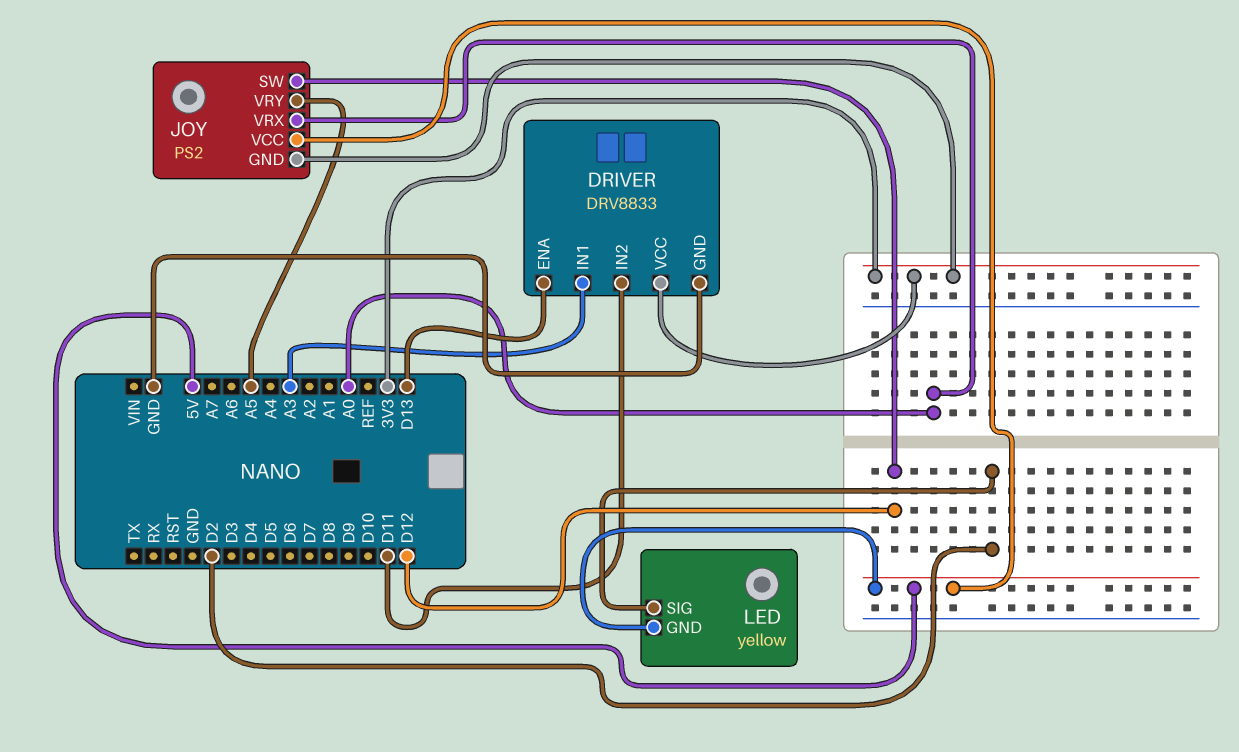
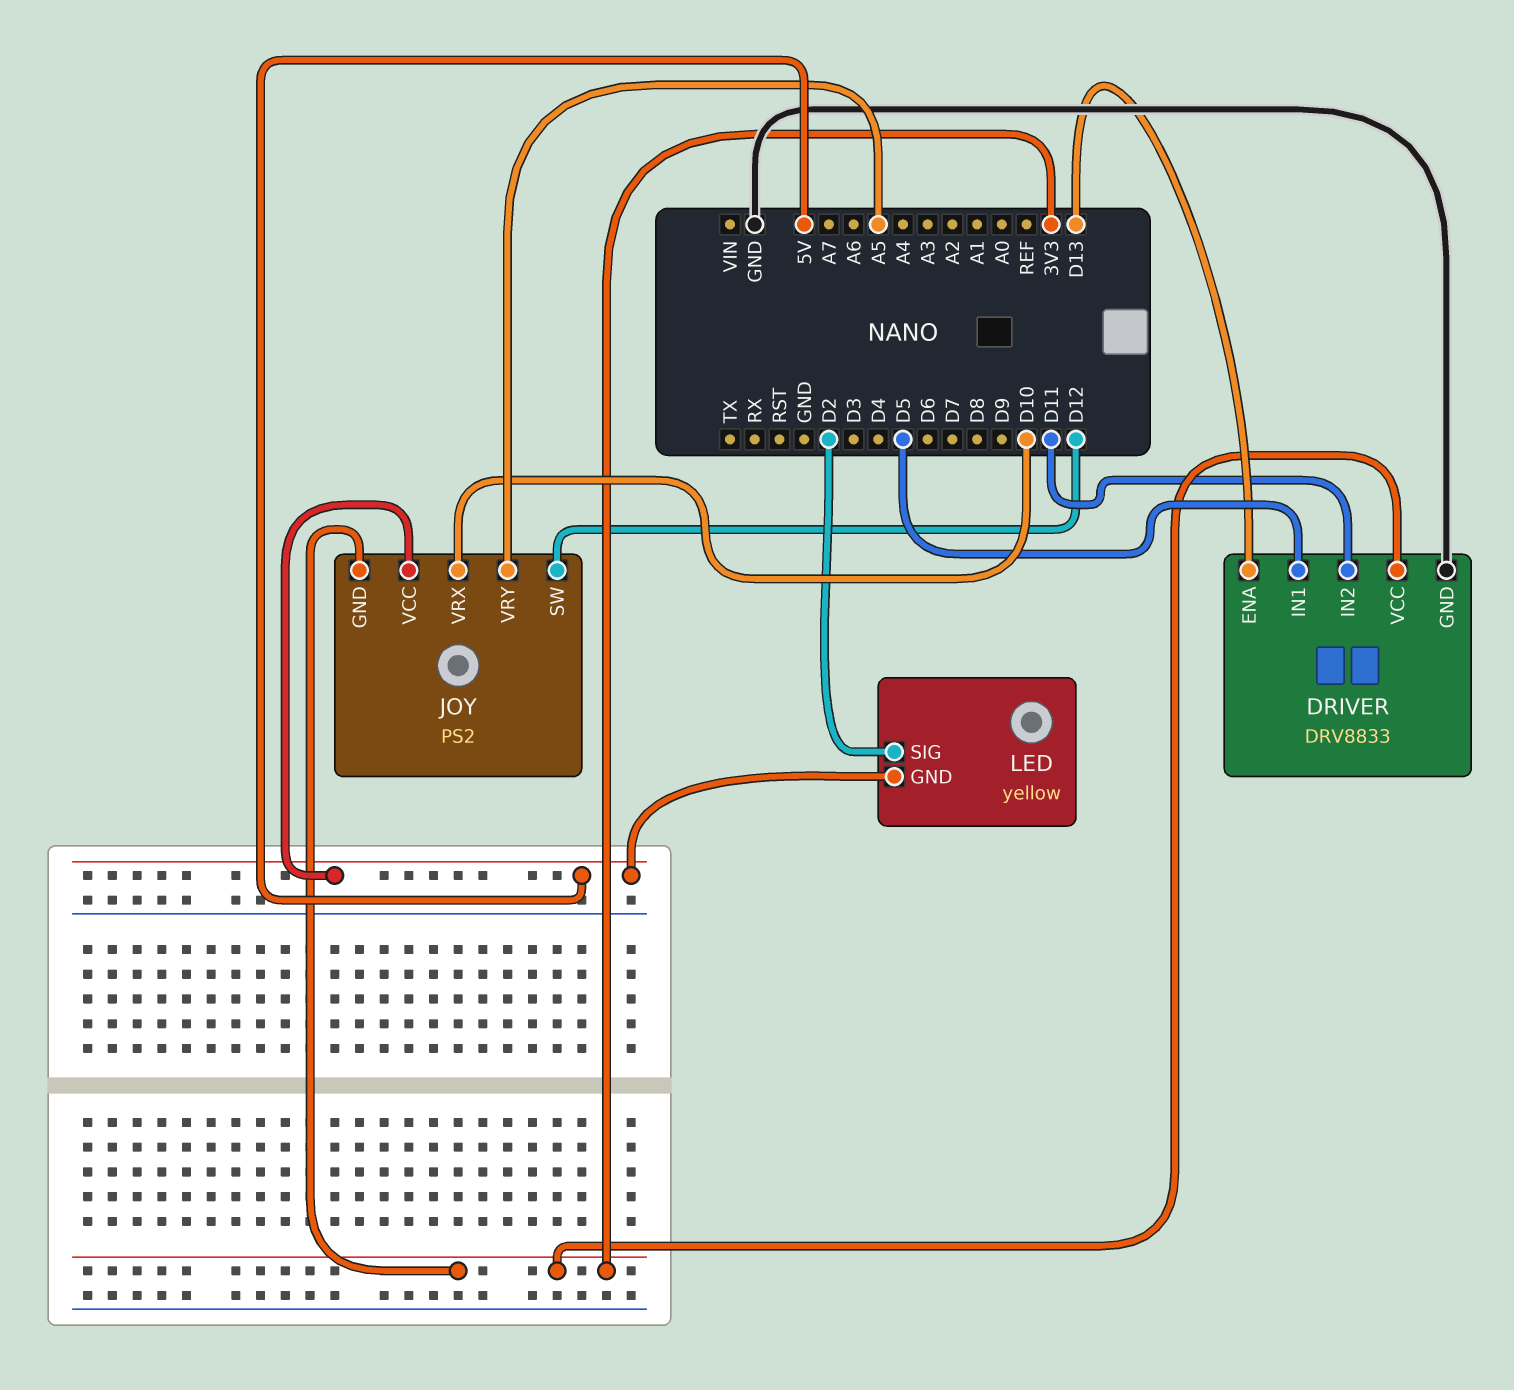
DRIVER pin IN1: A3 -> D5
JOY pin VRX: A0 -> D10

